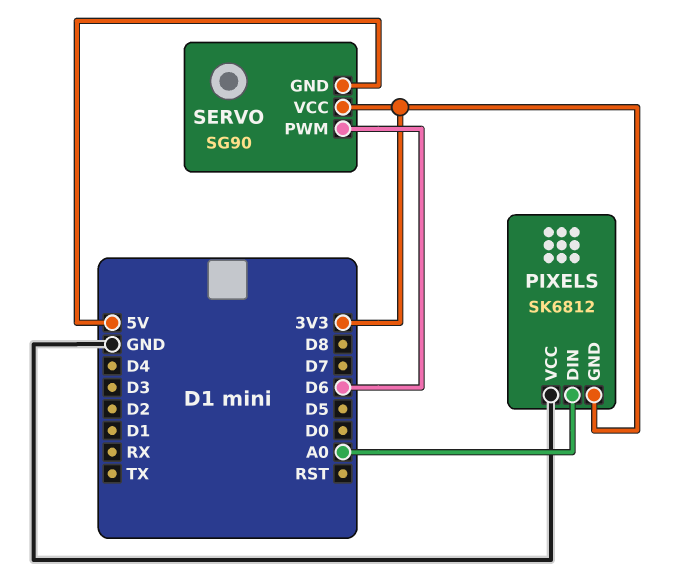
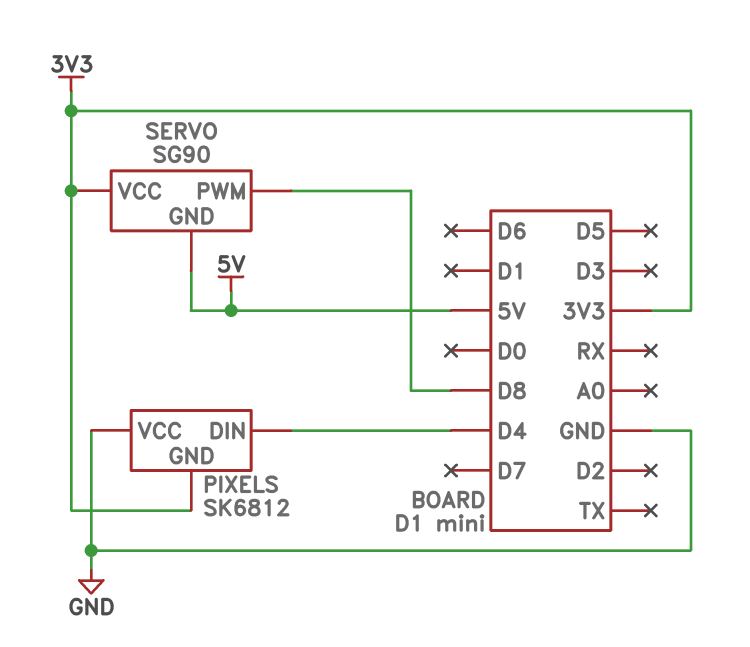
PIXELS pin DIN: A0 -> D4
SERVO pin PWM: D6 -> D8

